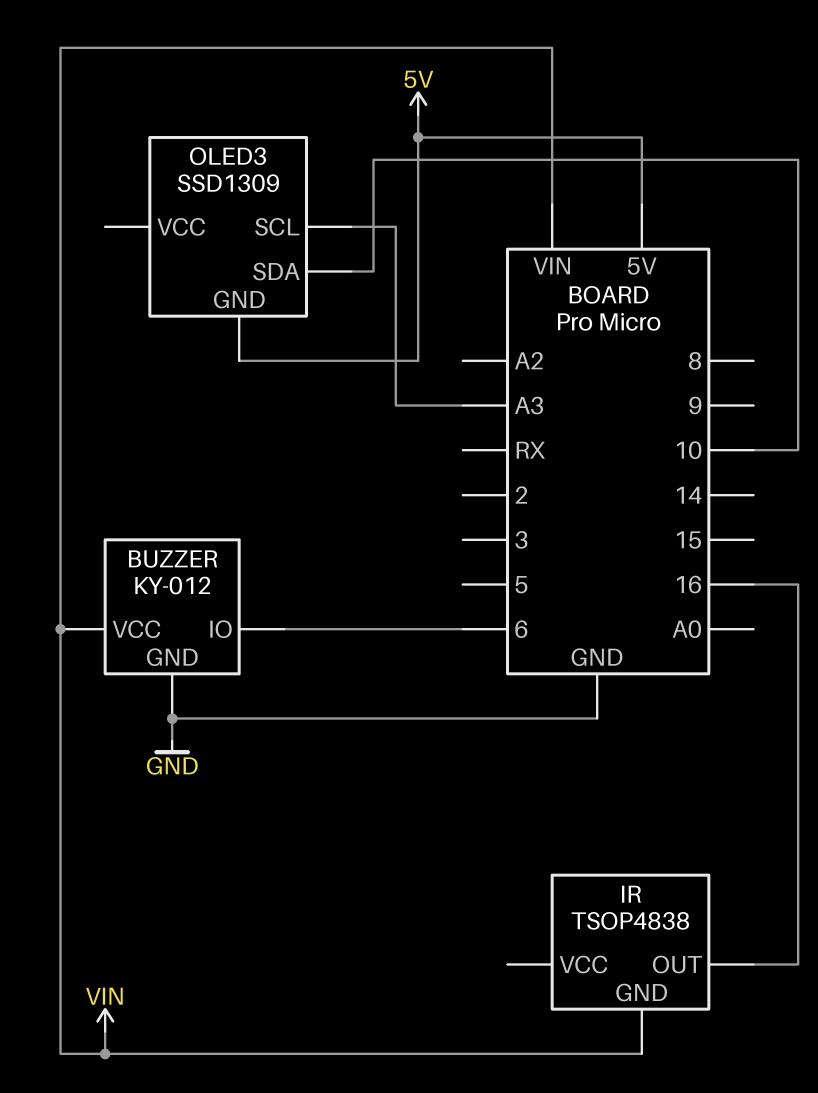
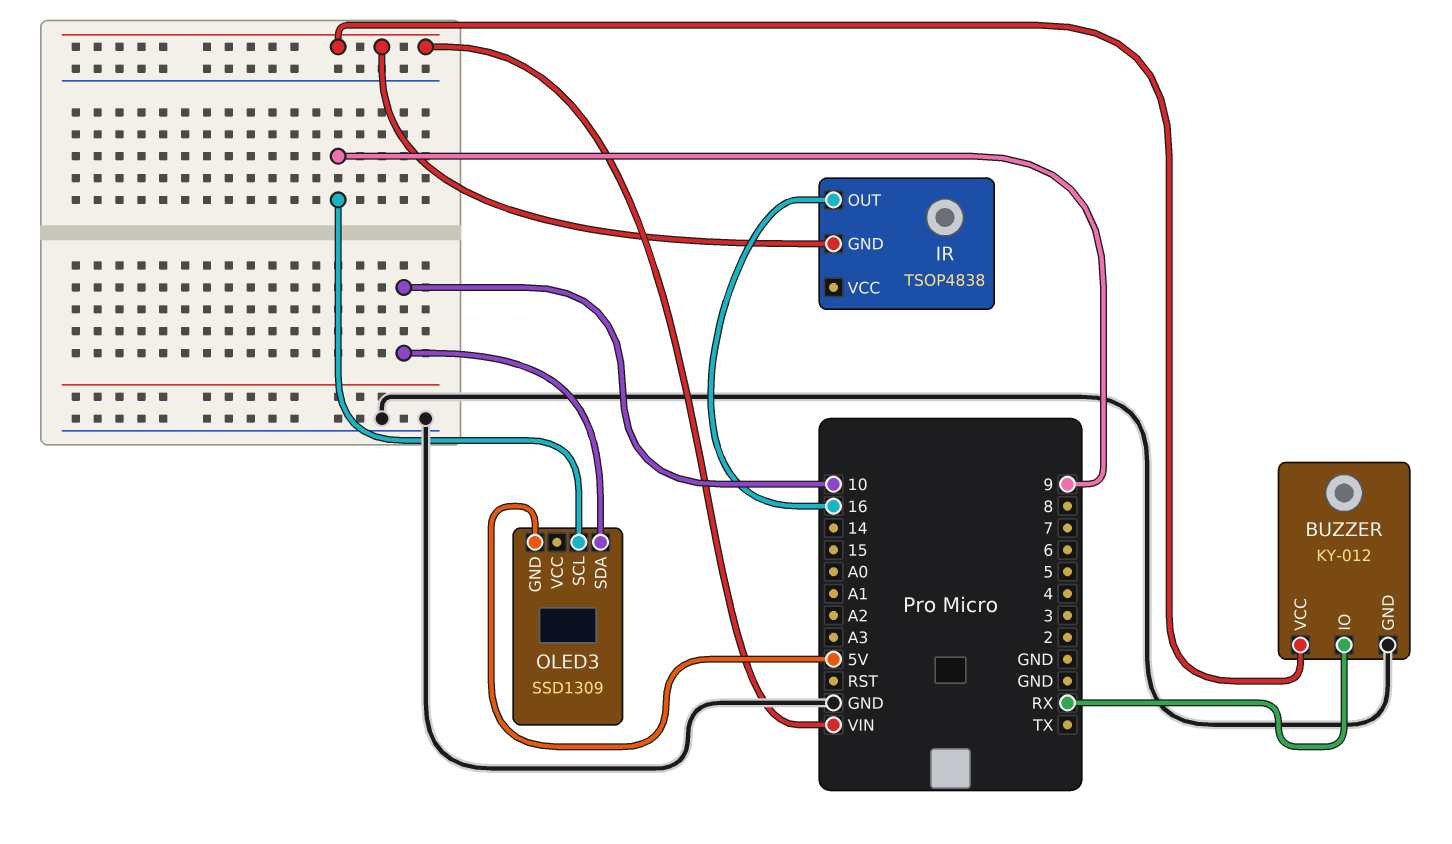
BUZZER pin IO: 6 -> RX
OLED3 pin SCL: A3 -> 9

